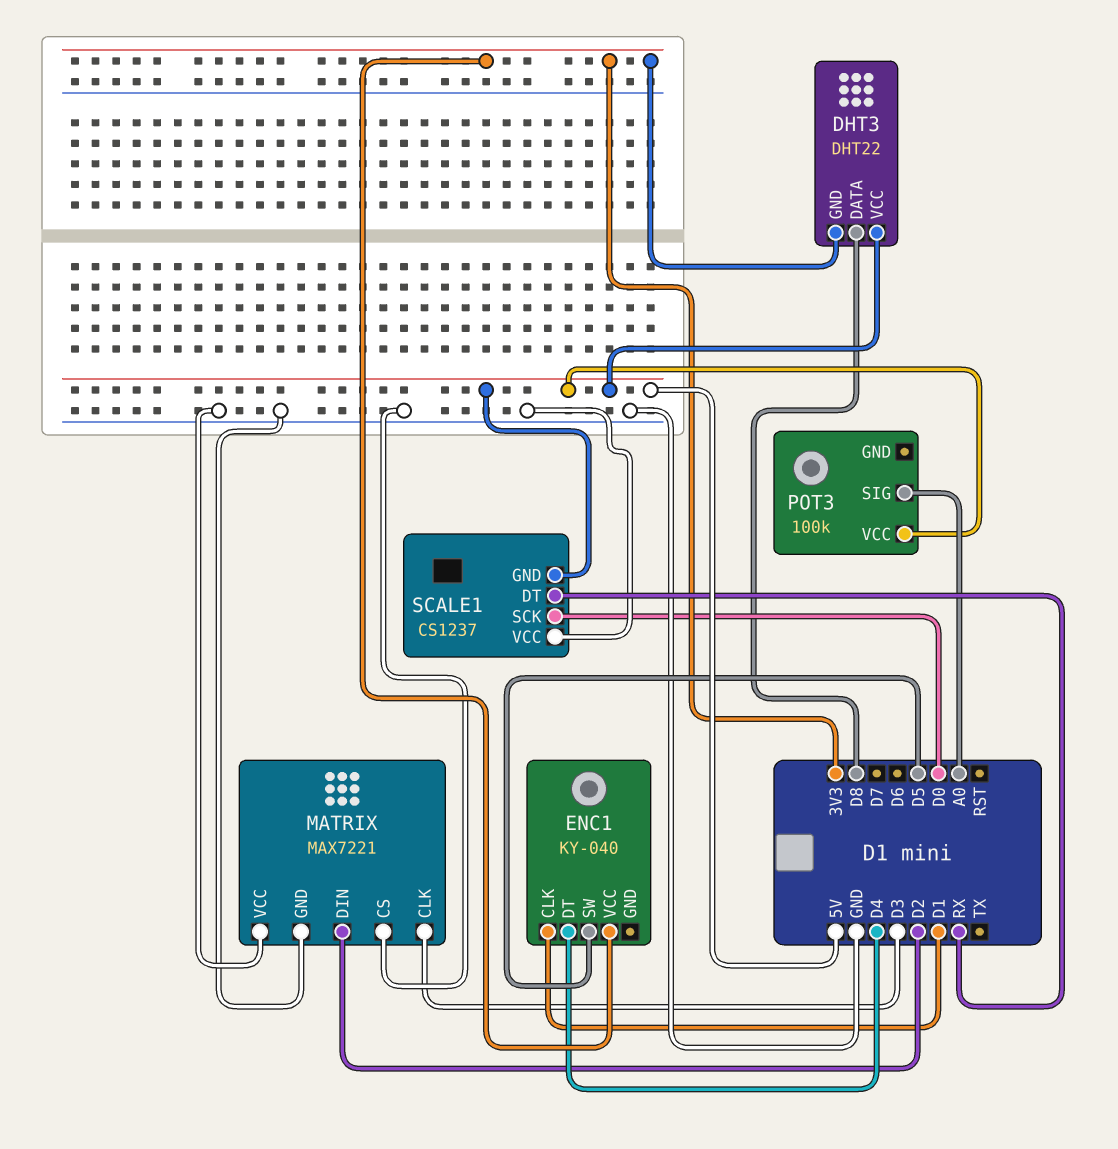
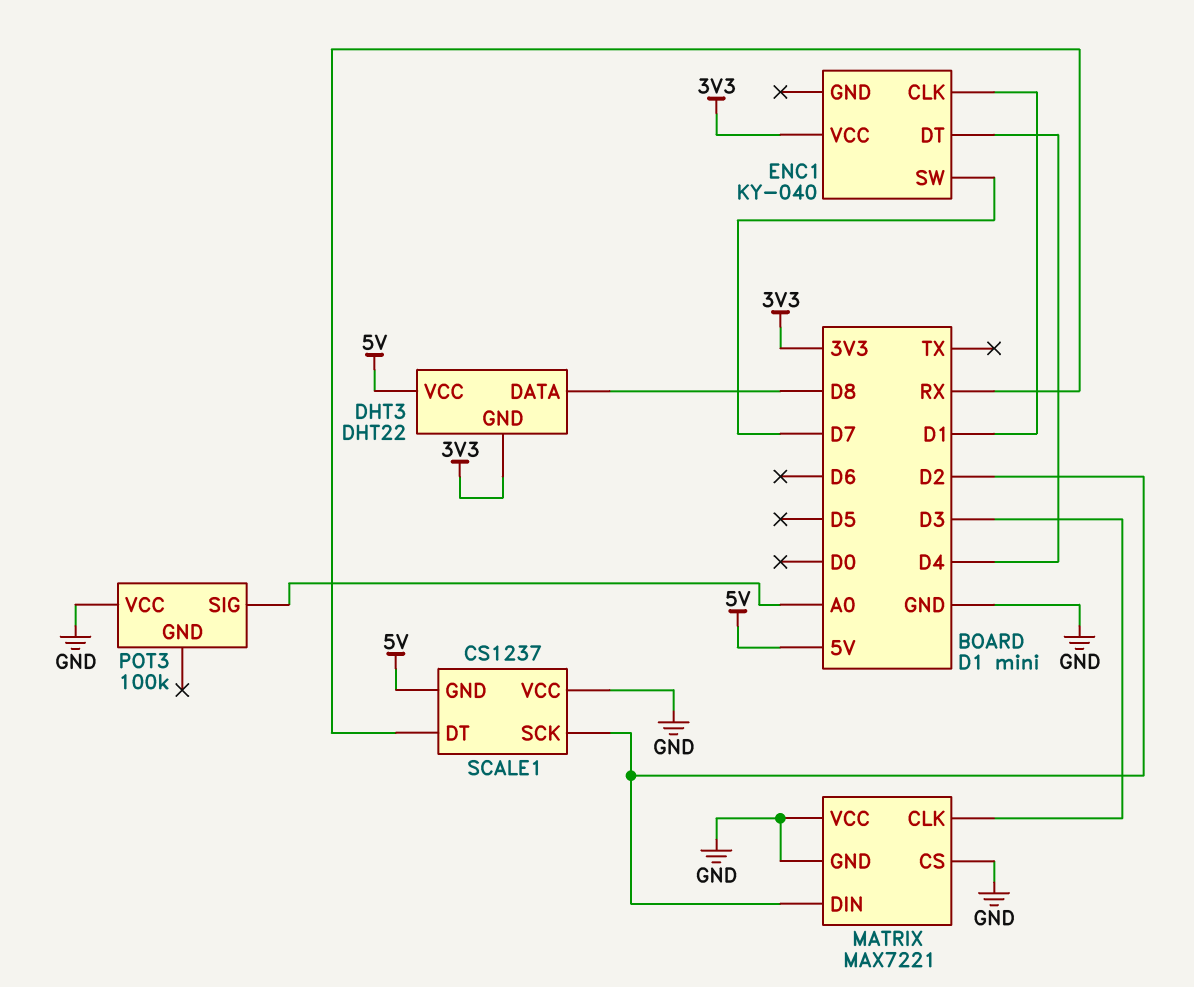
ENC1 pin SW: D5 -> D7
POT3 pin VCC: 5V -> GND
SCALE1 pin SCK: D0 -> D2

